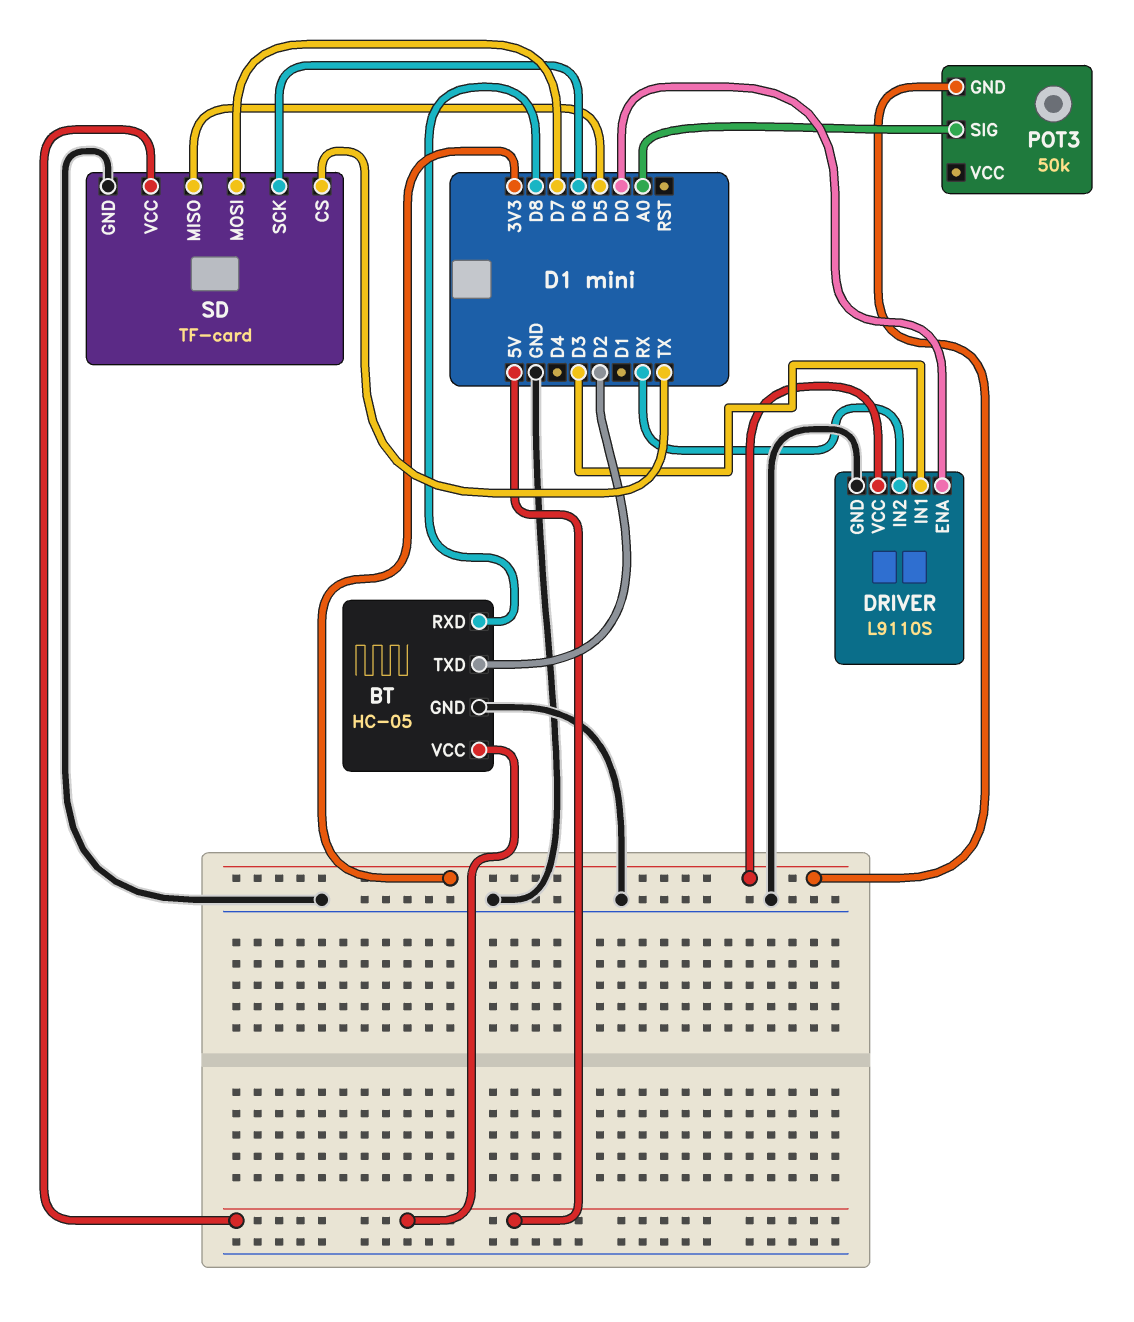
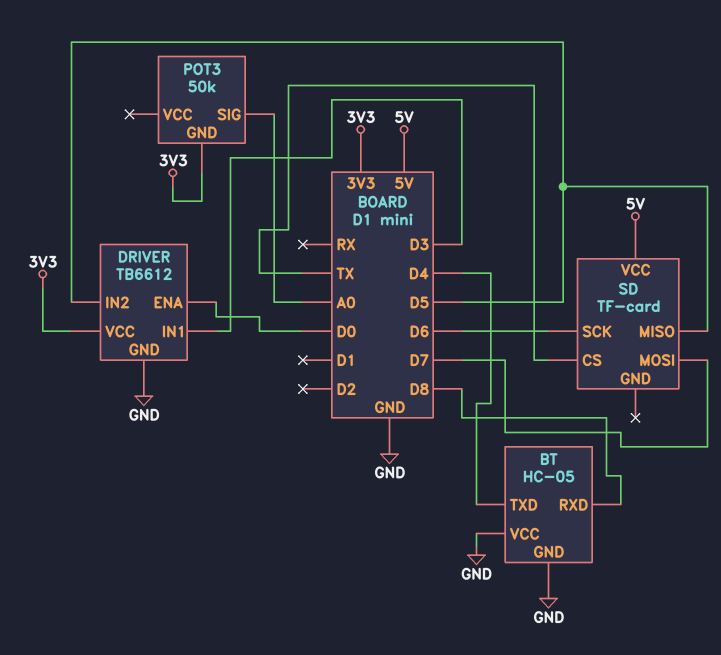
BT pin TXD: D2 -> D4
BT pin VCC: 5V -> GND
DRIVER: L9110S -> TB6612
DRIVER pin IN2: RX -> D5
SD pin GND: GND -> none

